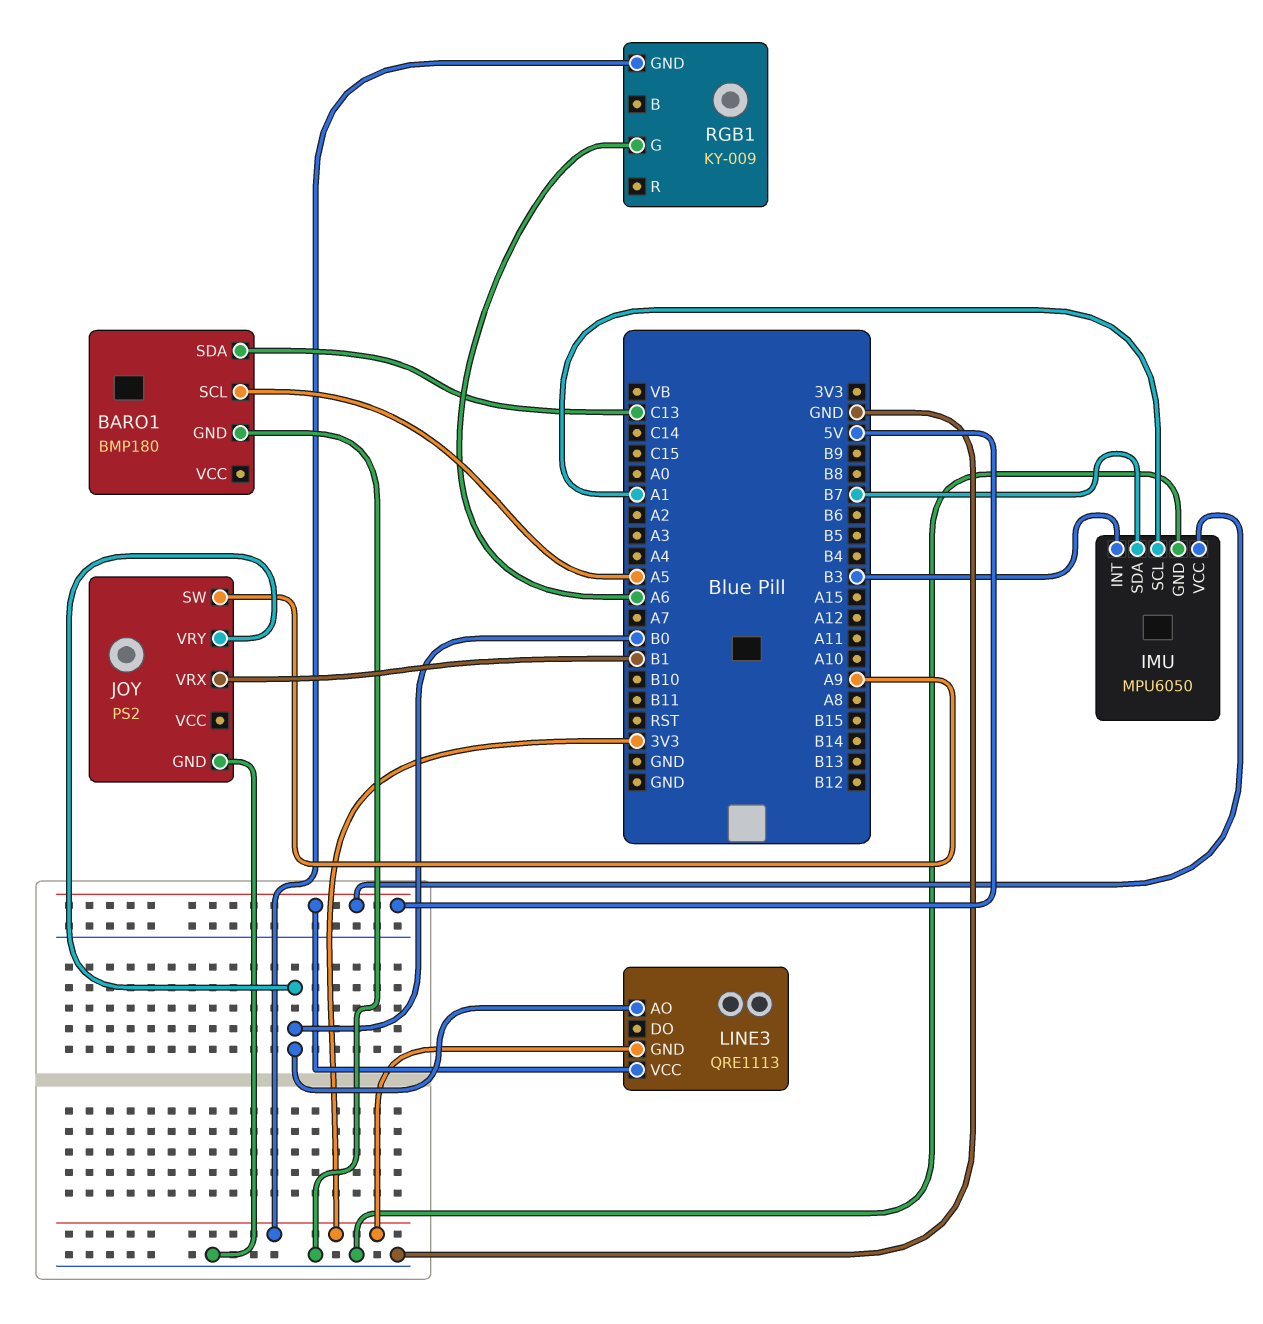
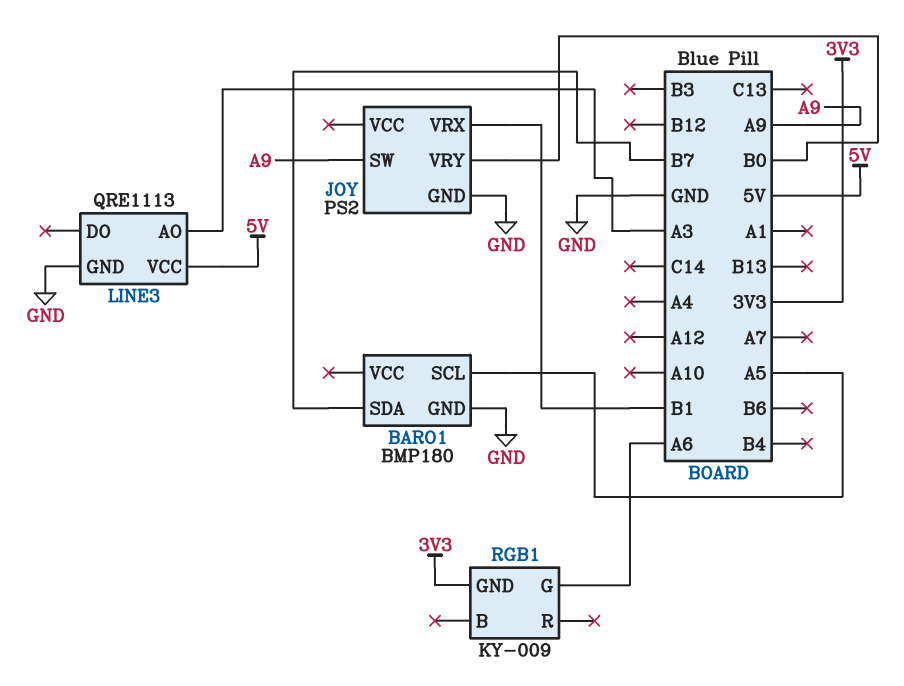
BARO1 pin SDA: C13 -> B7
IMU: MPU6050 -> none
IMU pin GND: GND -> none
IMU pin INT: B3 -> none
IMU pin SCL: A1 -> none
IMU pin SDA: B7 -> none
IMU pin VCC: 5V -> none
LINE3 pin AO: B0 -> A3
LINE3 pin GND: 3V3 -> GND

